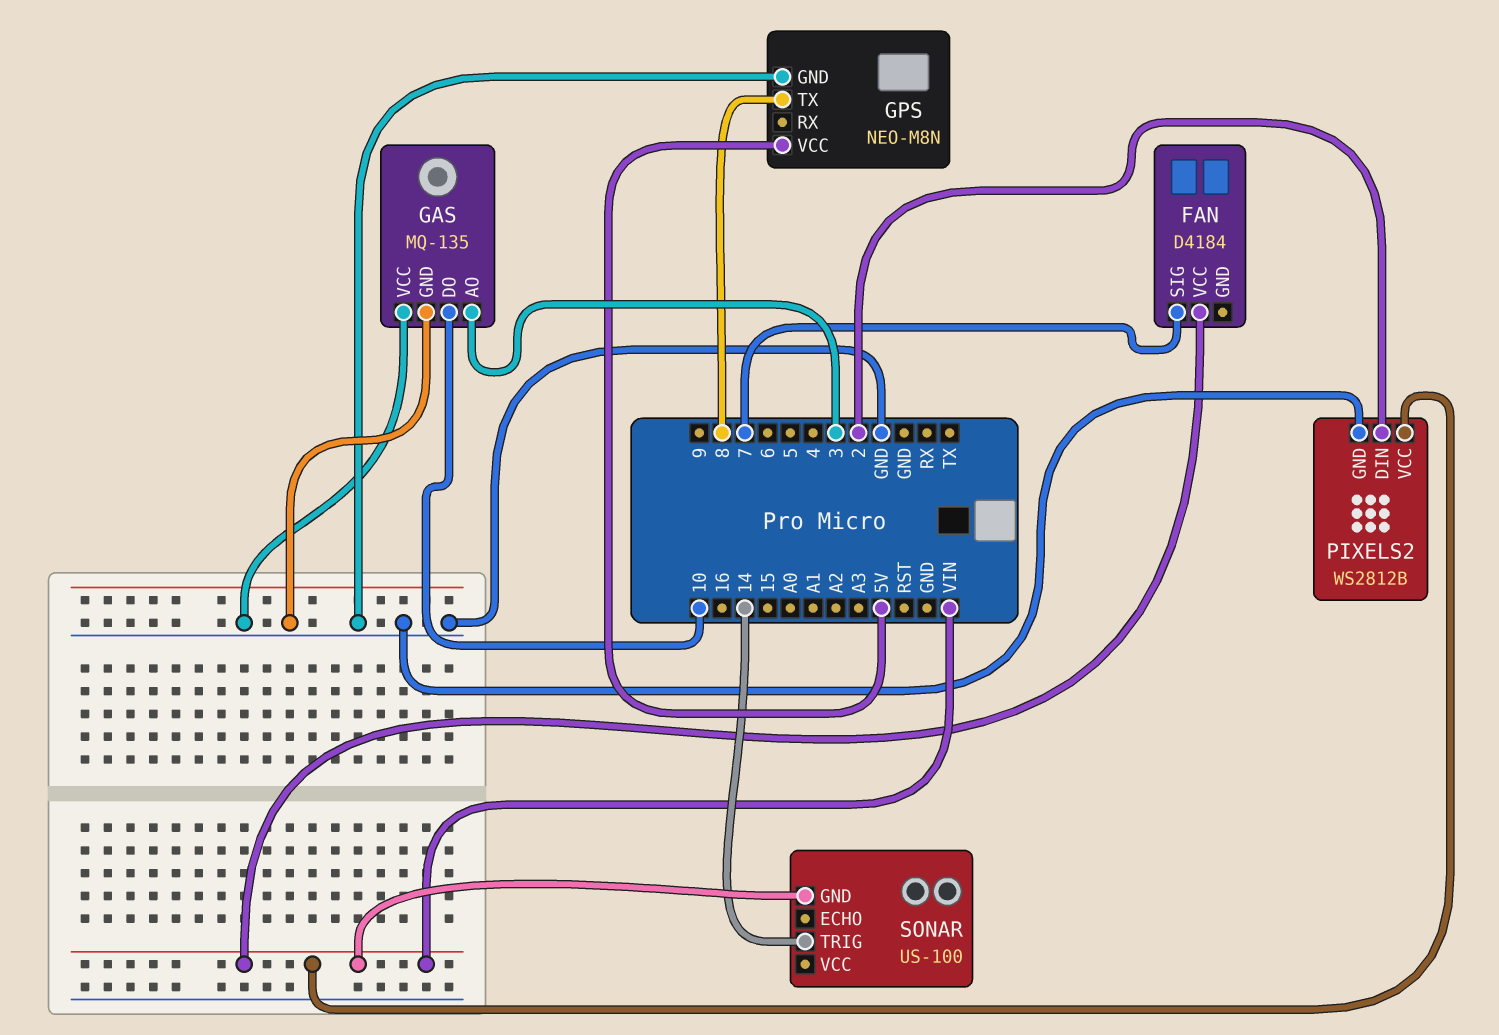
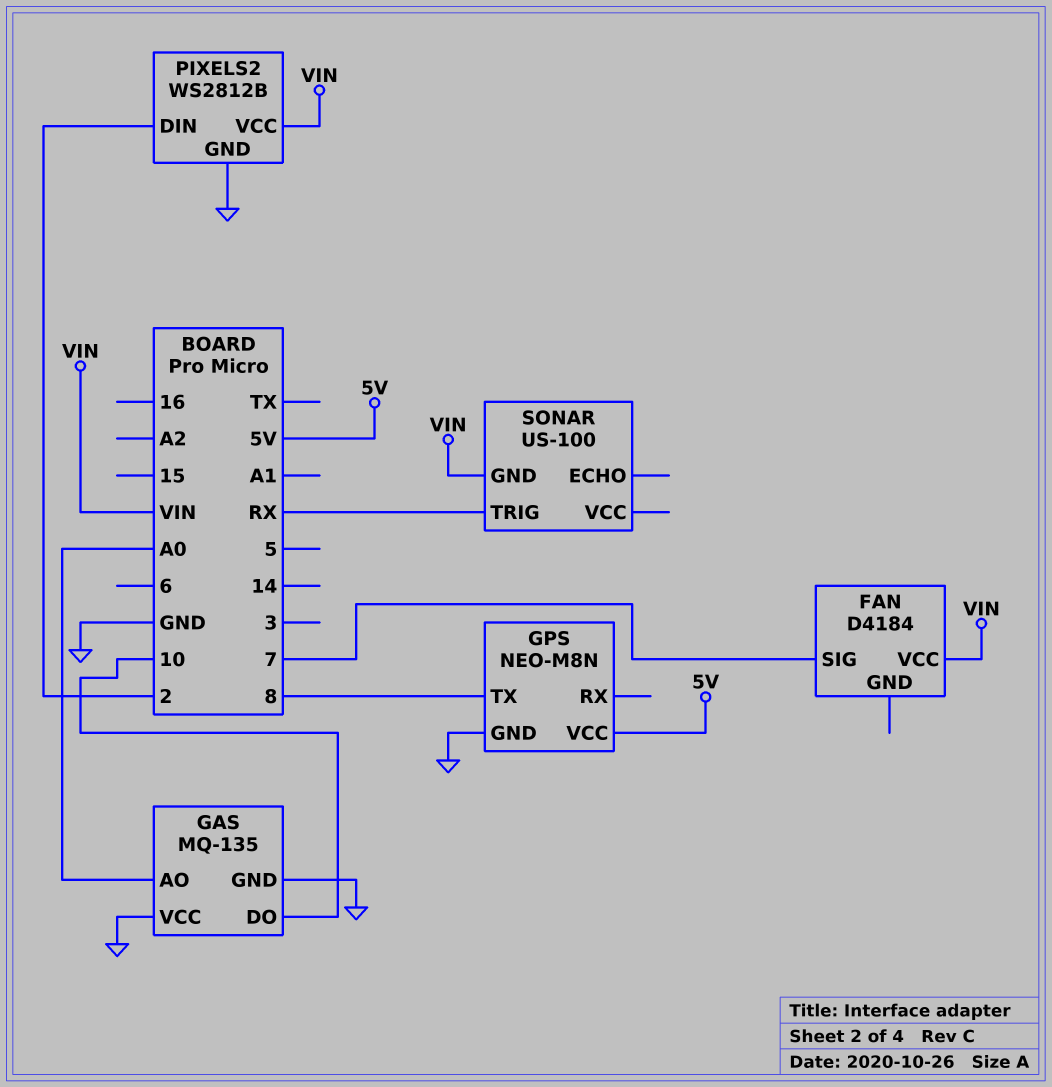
GAS pin AO: 3 -> A0
SONAR pin TRIG: 14 -> RX

